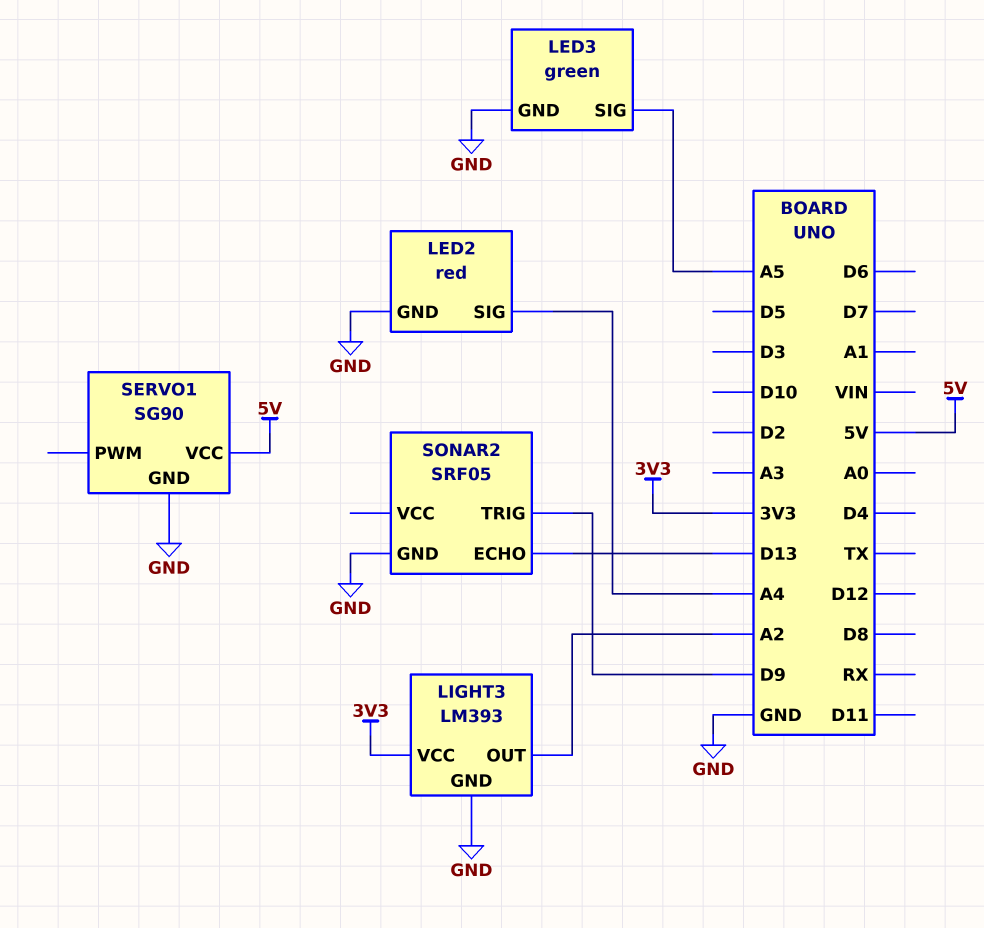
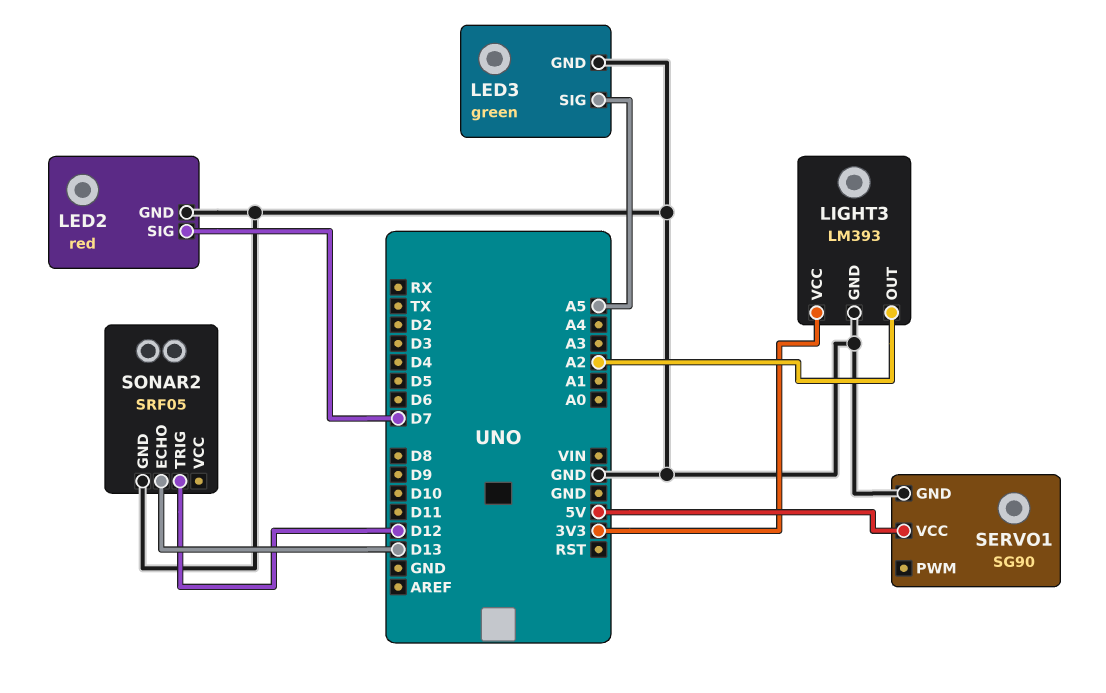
LED2 pin SIG: A4 -> D7
SONAR2 pin TRIG: D9 -> D12

